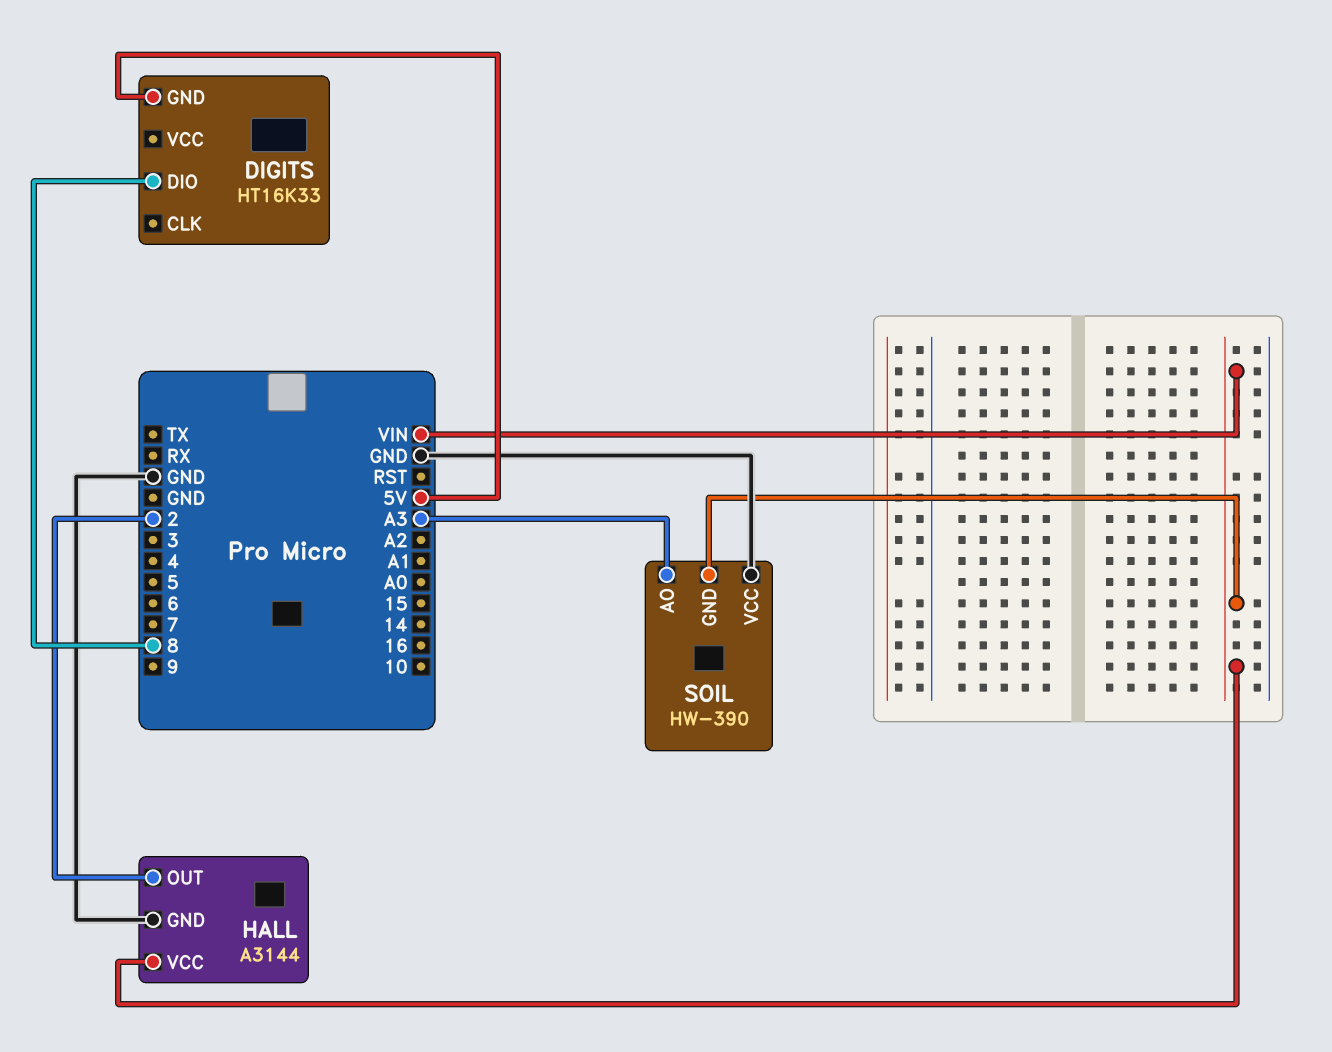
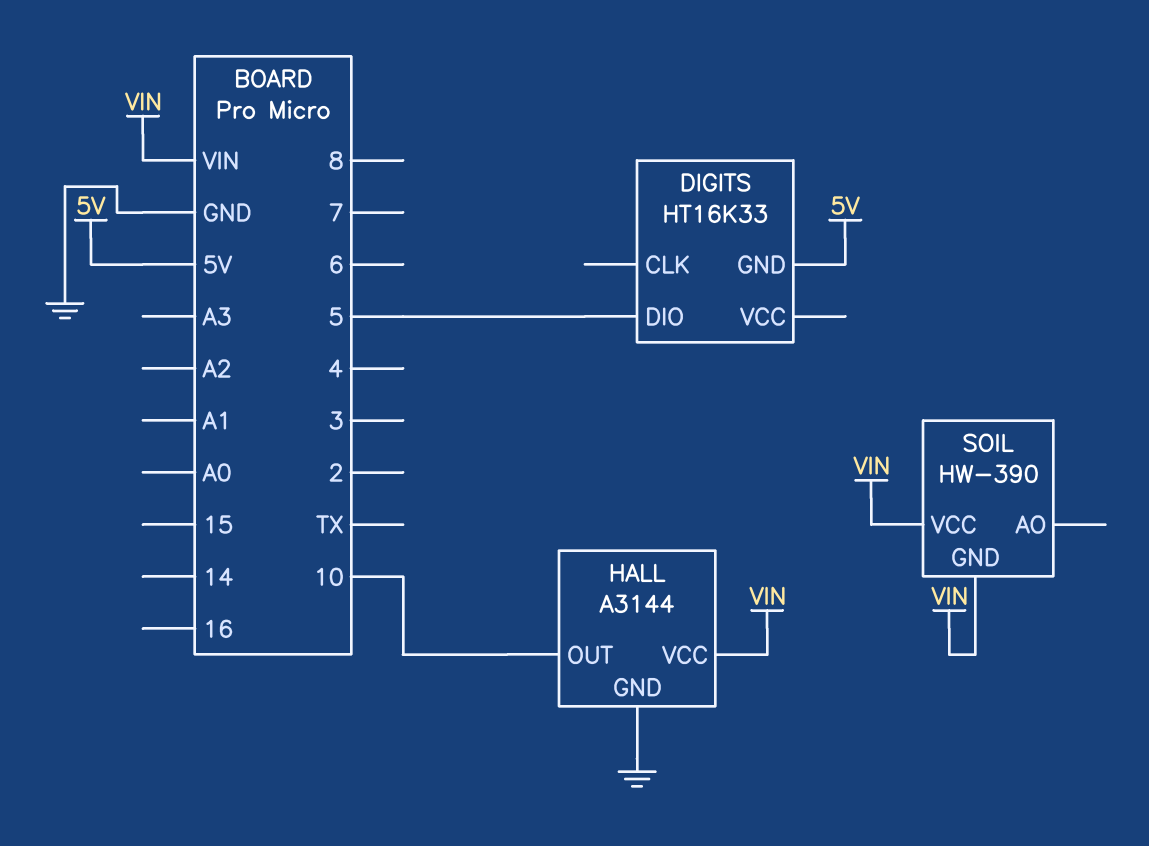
DIGITS pin DIO: 8 -> 5
HALL pin OUT: 2 -> 10
SOIL pin AO: A3 -> none
SOIL pin VCC: GND -> VIN

